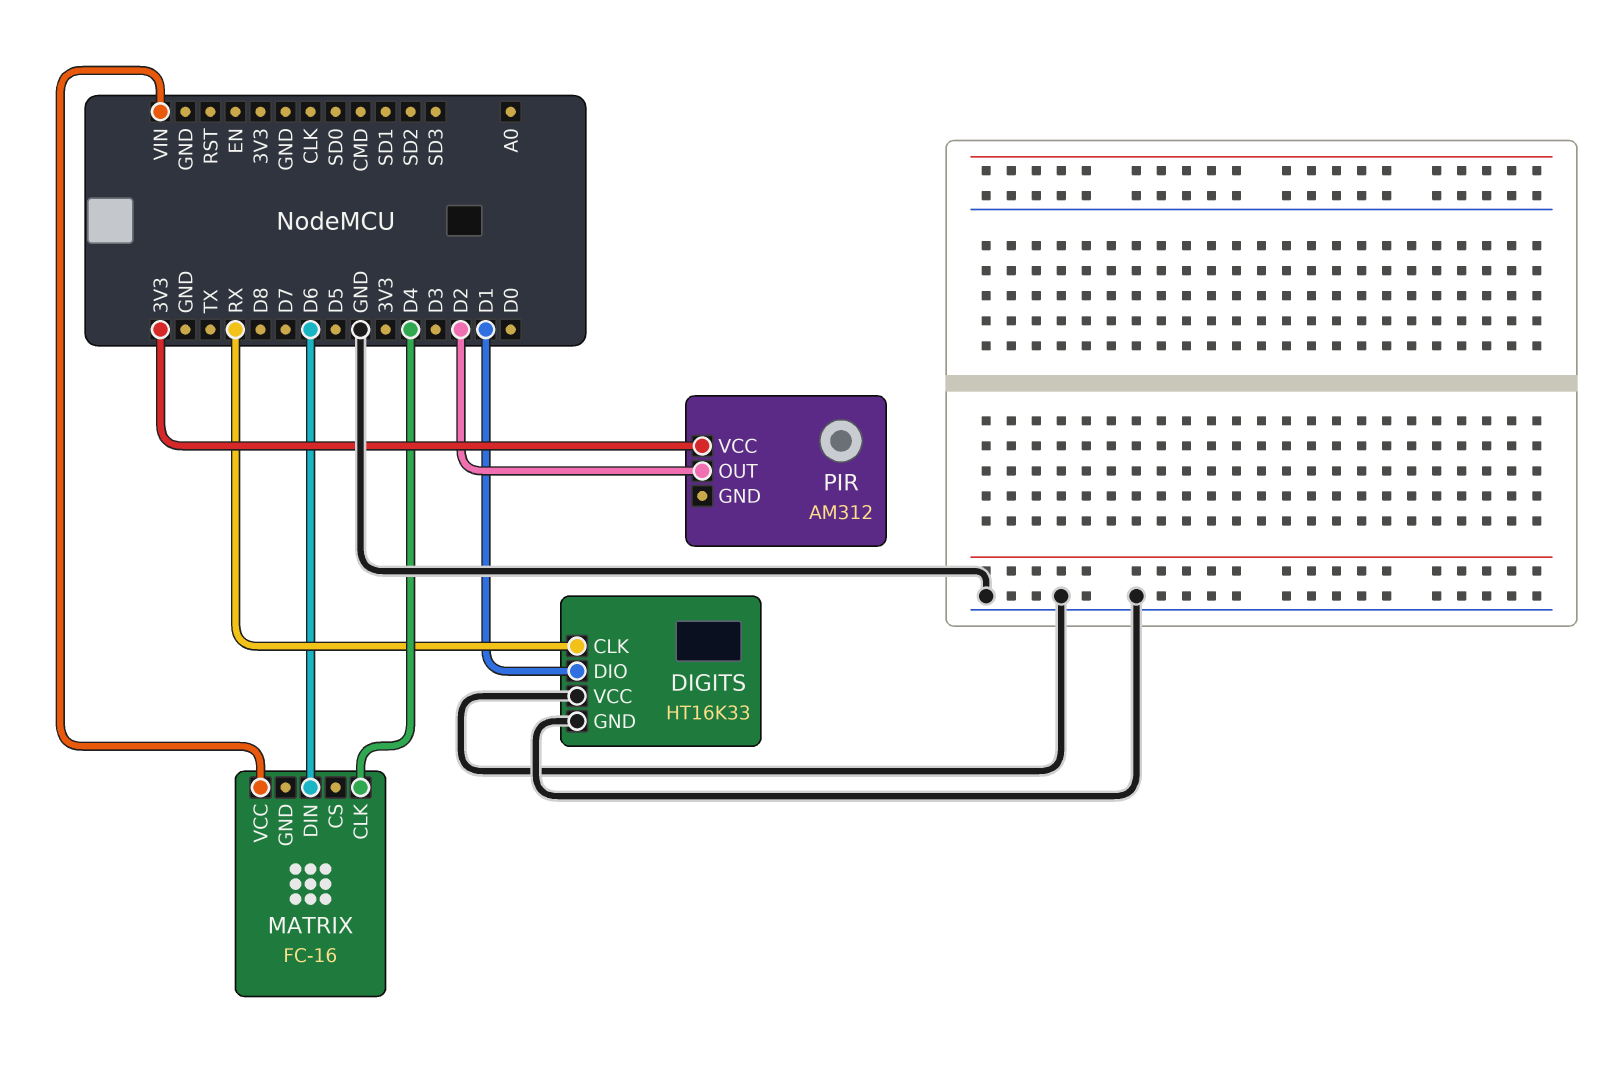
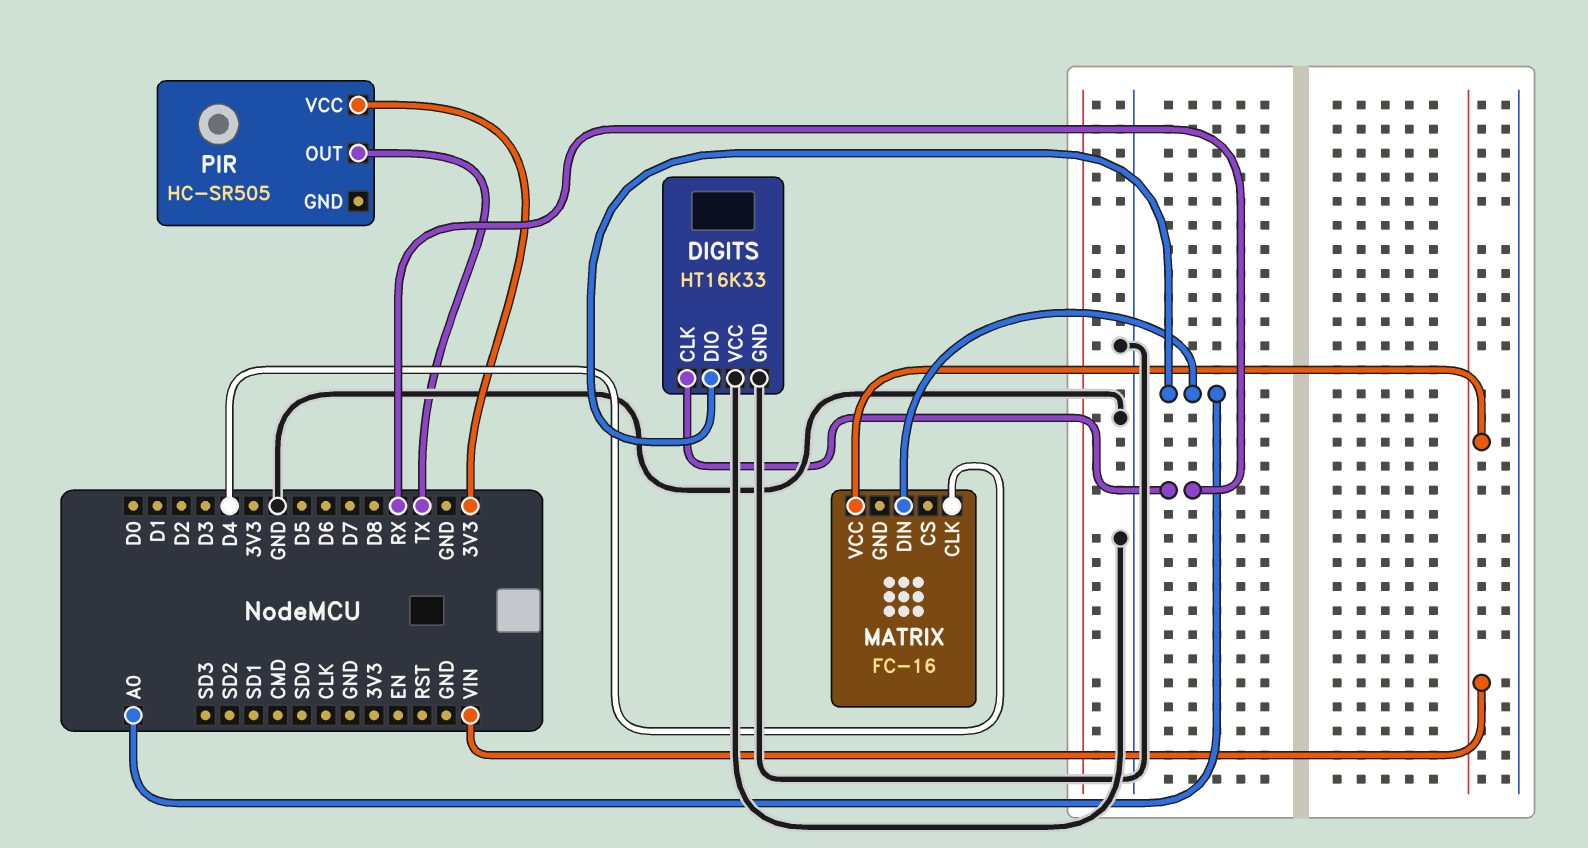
DIGITS pin DIO: D1 -> A0
MATRIX pin DIN: D6 -> A0
PIR: AM312 -> HC-SR505
PIR pin OUT: D2 -> TX

